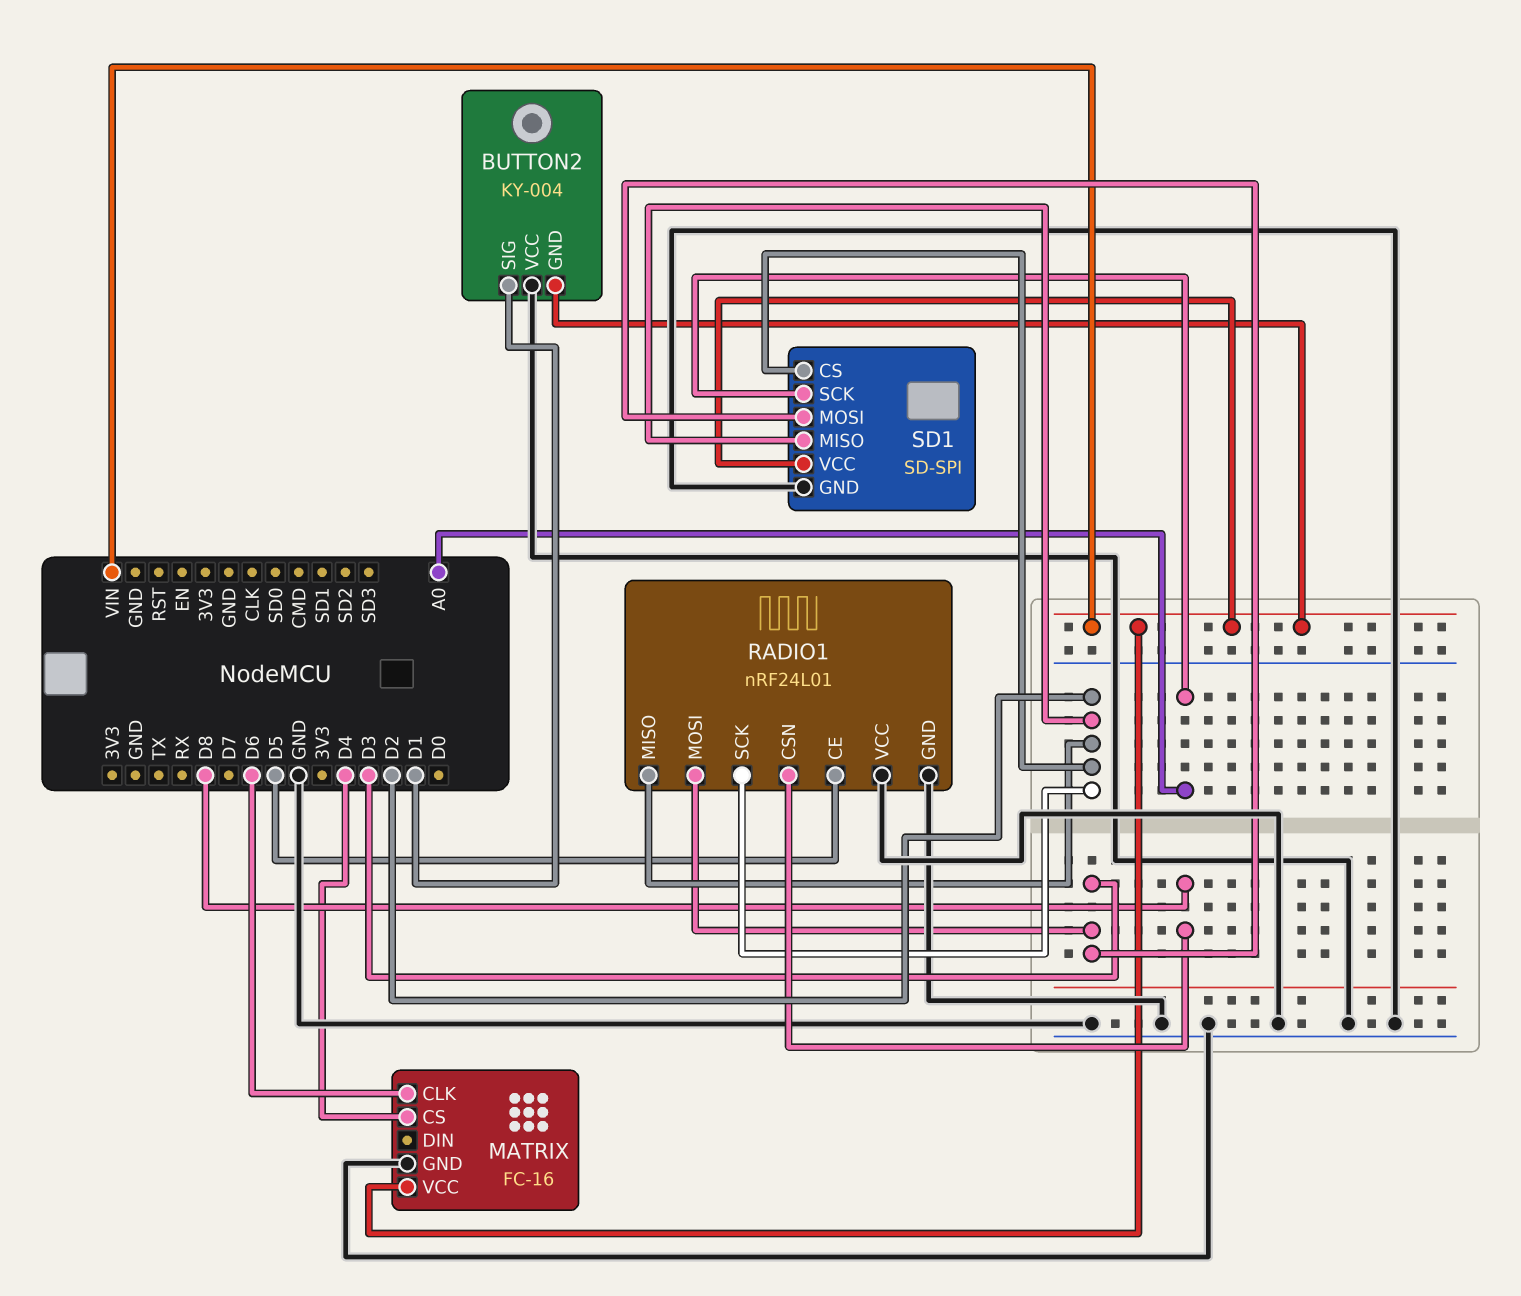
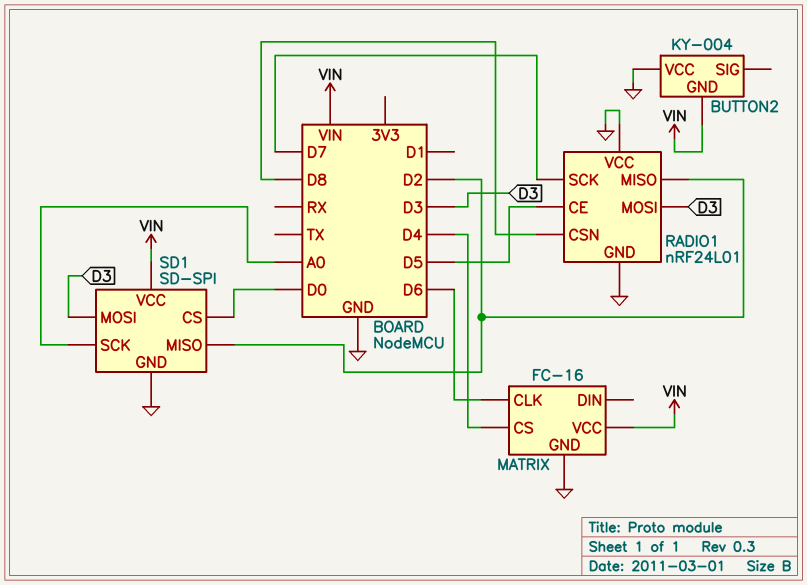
BUTTON2 pin SIG: D1 -> none
RADIO1 pin SCK: D2 -> D7
SD1 pin CS: D2 -> D0

